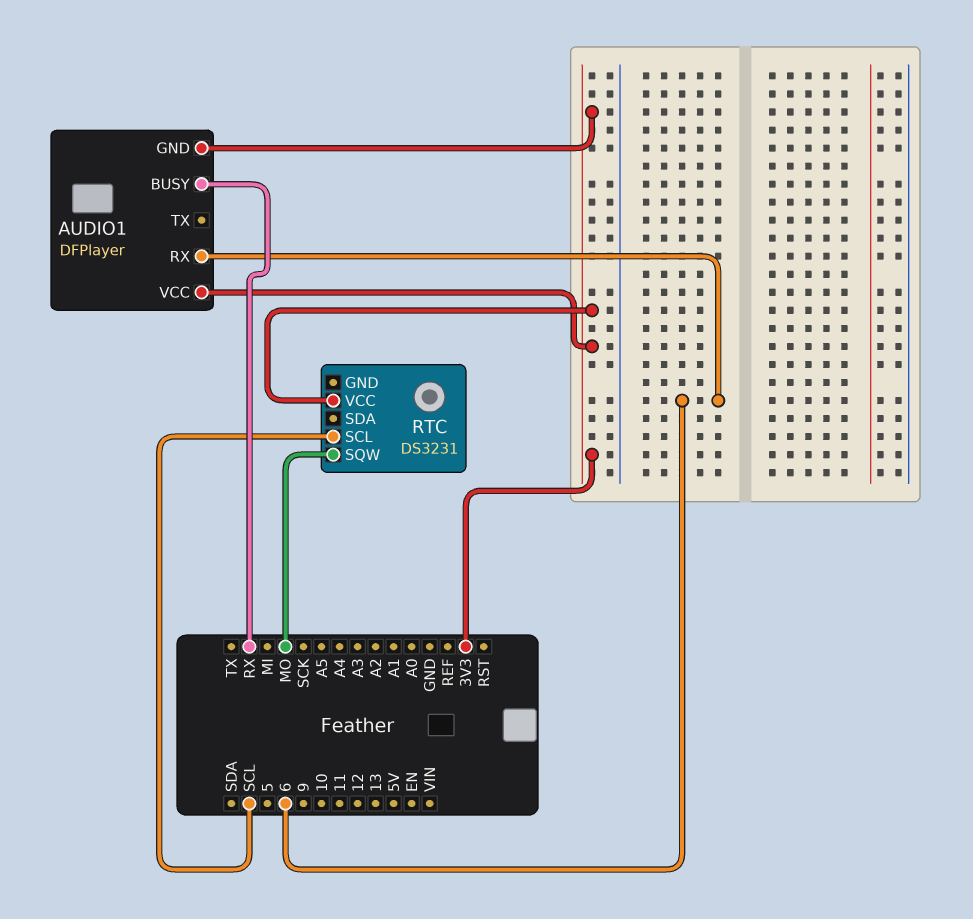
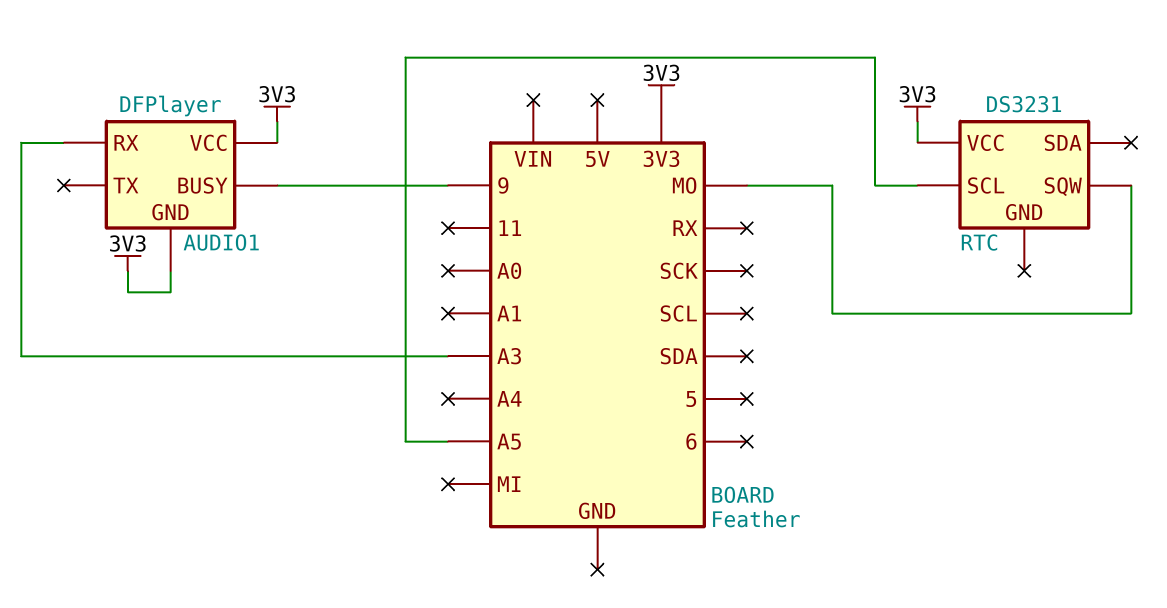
AUDIO1 pin BUSY: RX -> 9
AUDIO1 pin RX: 6 -> A3
RTC pin SCL: SCL -> A5

